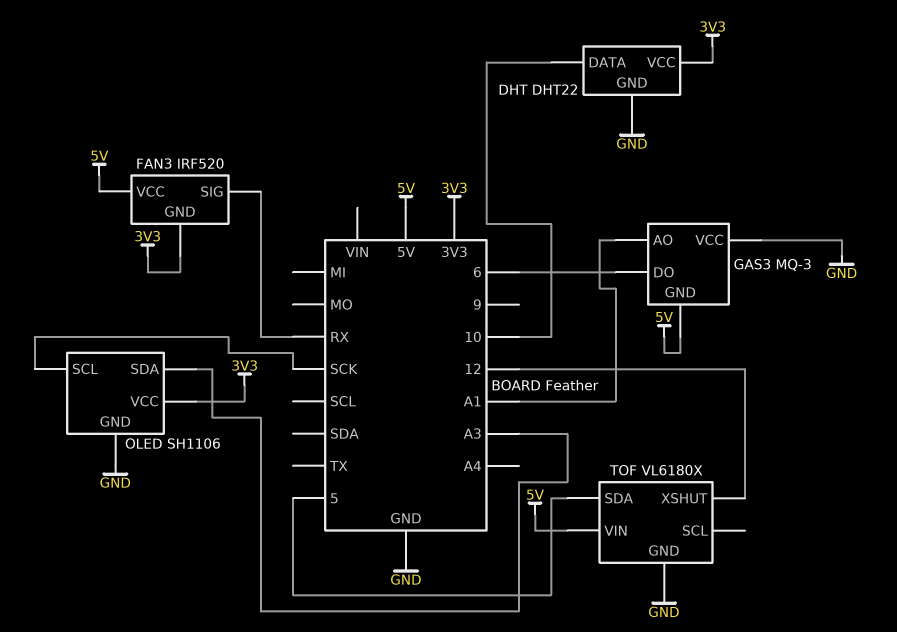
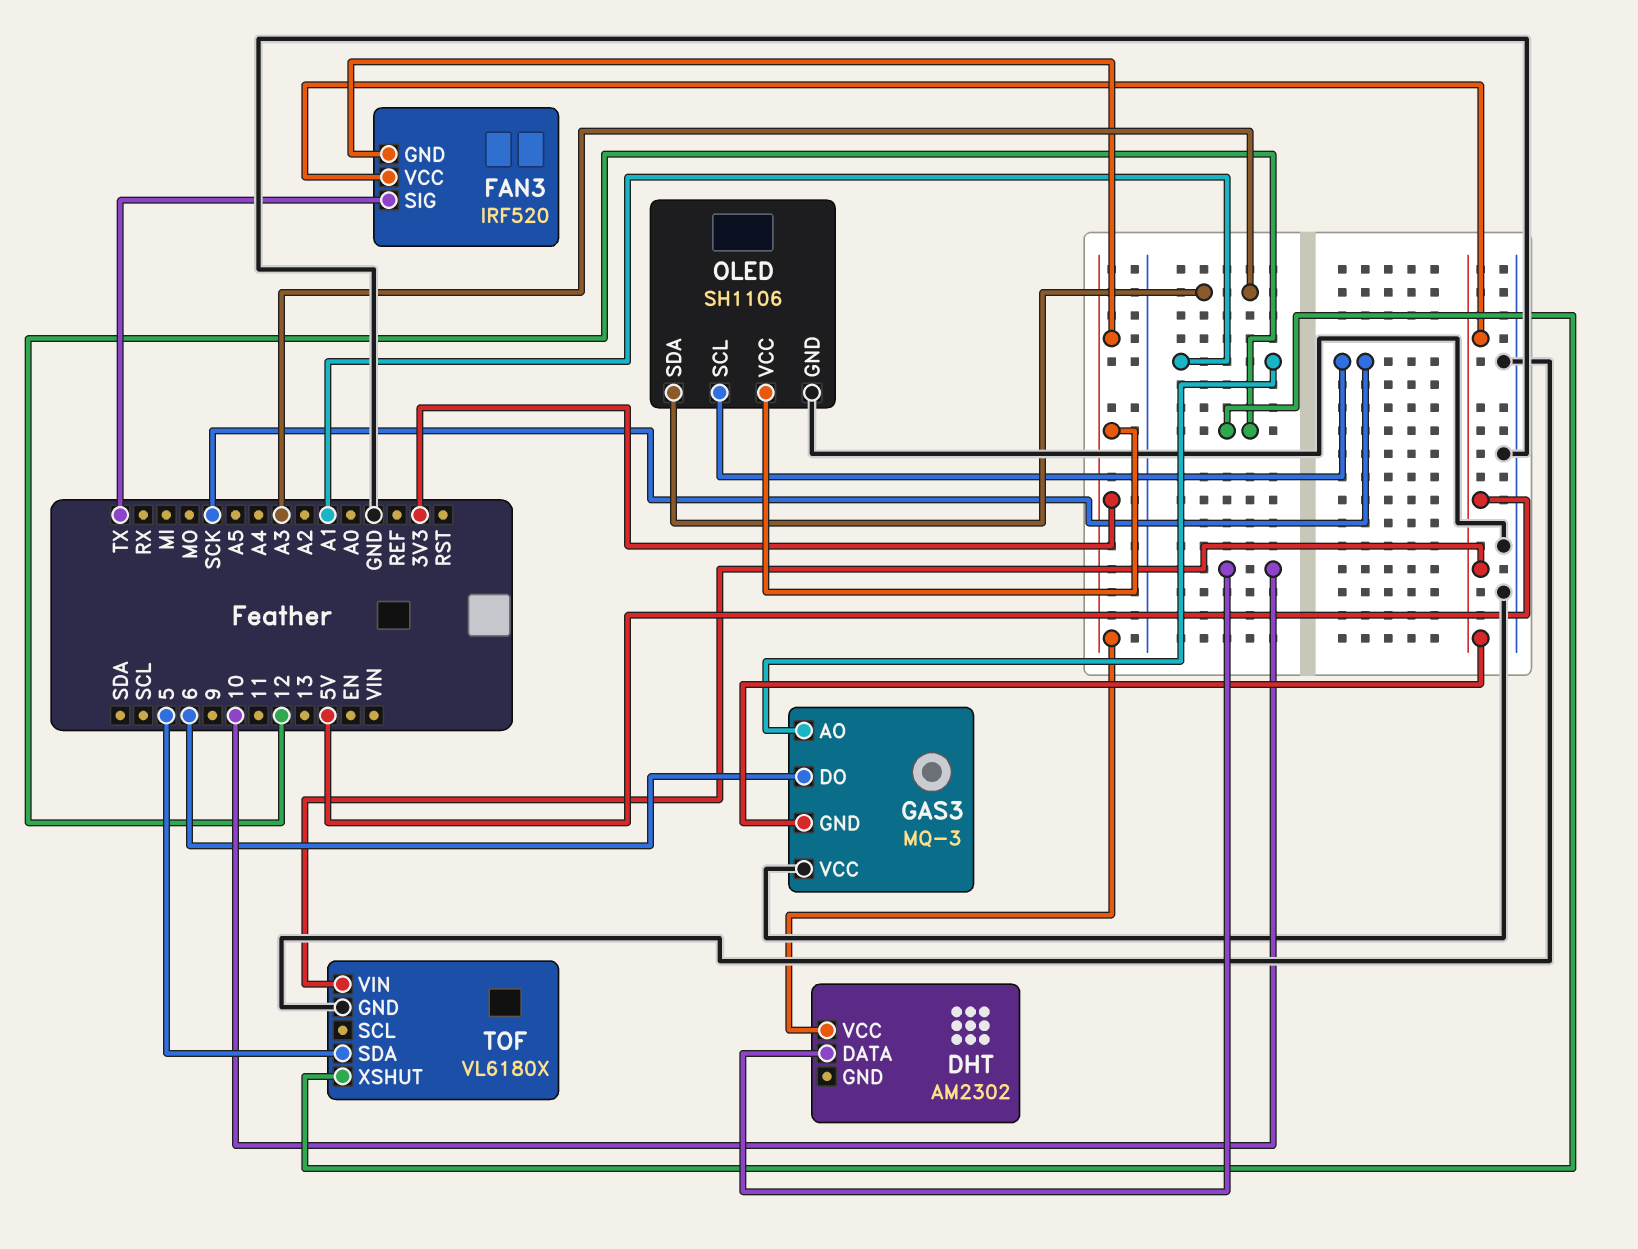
DHT: DHT22 -> AM2302
DHT pin GND: GND -> none
FAN3 pin SIG: RX -> TX

